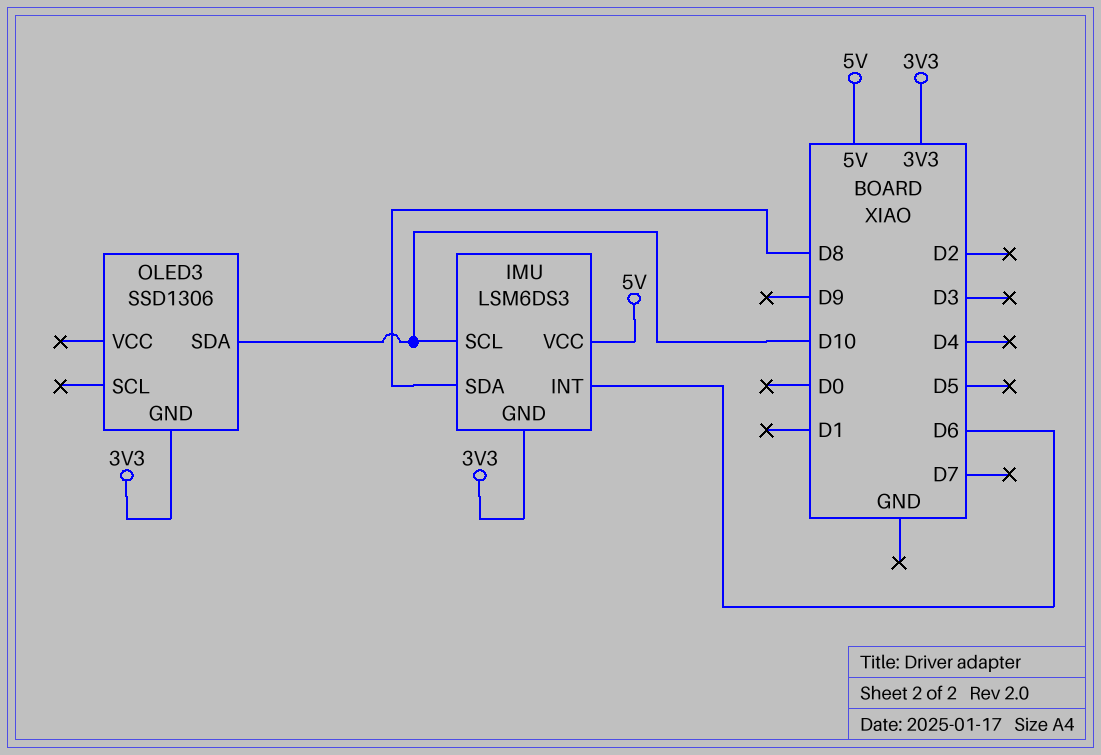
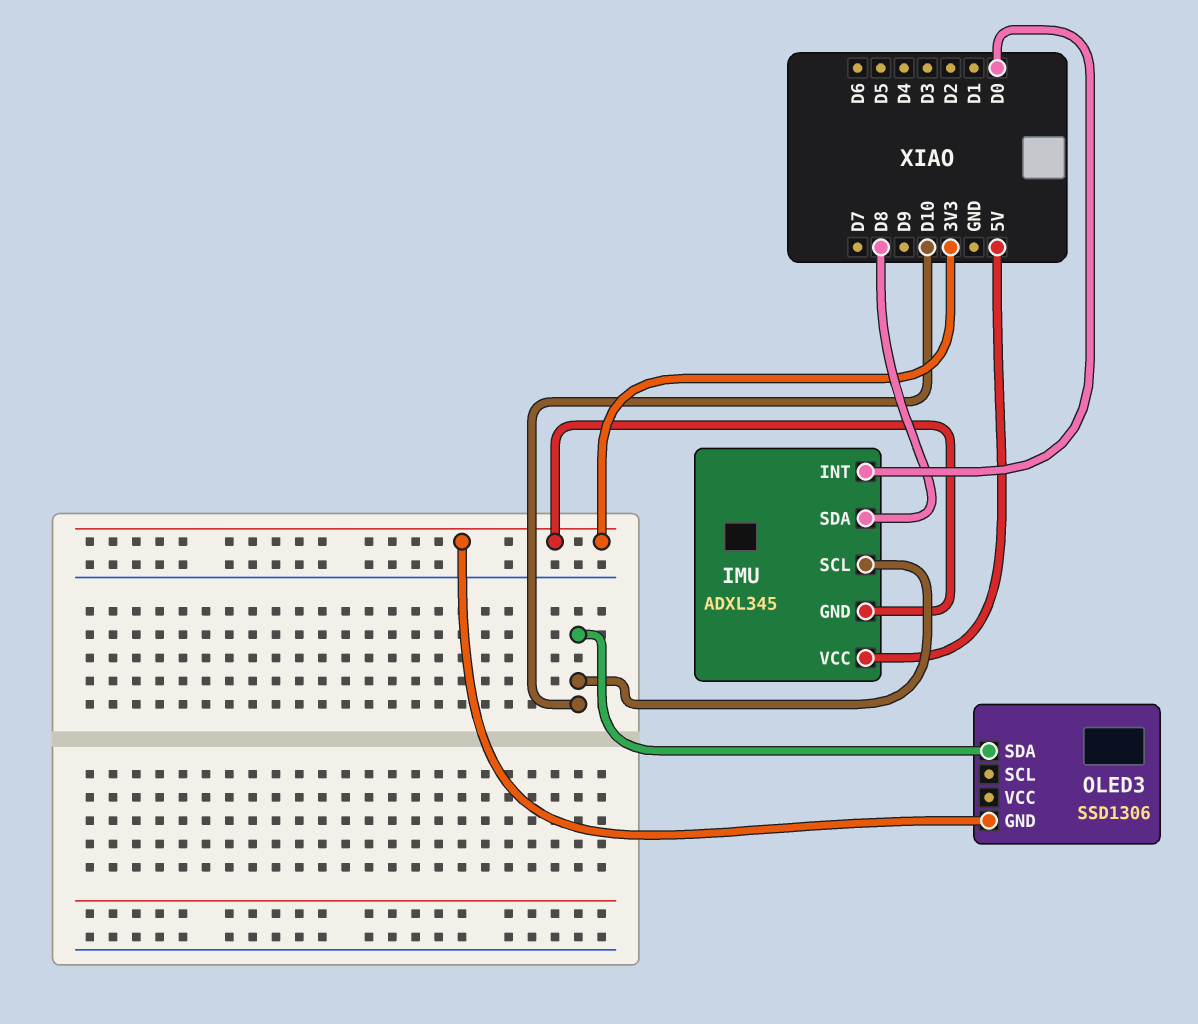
IMU: LSM6DS3 -> ADXL345
IMU pin INT: D6 -> D0

